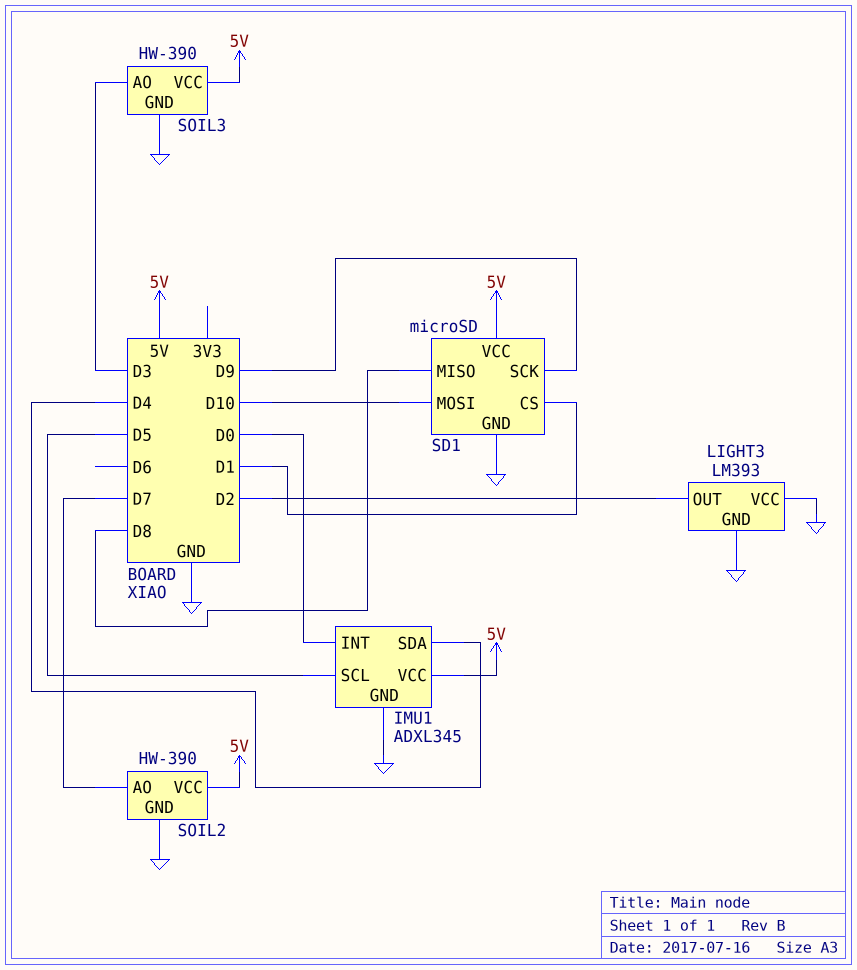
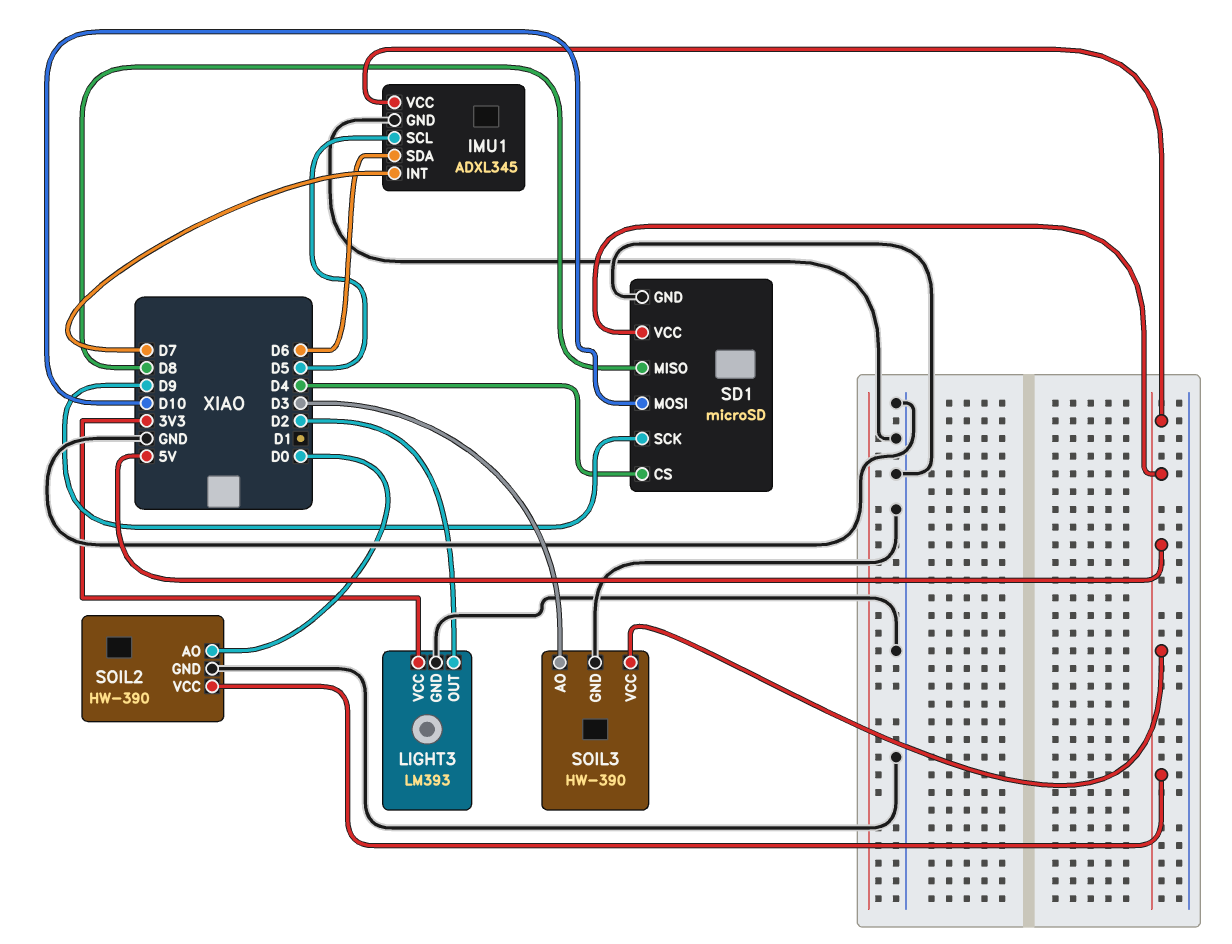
IMU1 pin INT: D0 -> D7
IMU1 pin SDA: D4 -> D6
LIGHT3 pin VCC: GND -> 3V3
SD1 pin CS: D1 -> D4
SOIL2 pin AO: D7 -> D0

